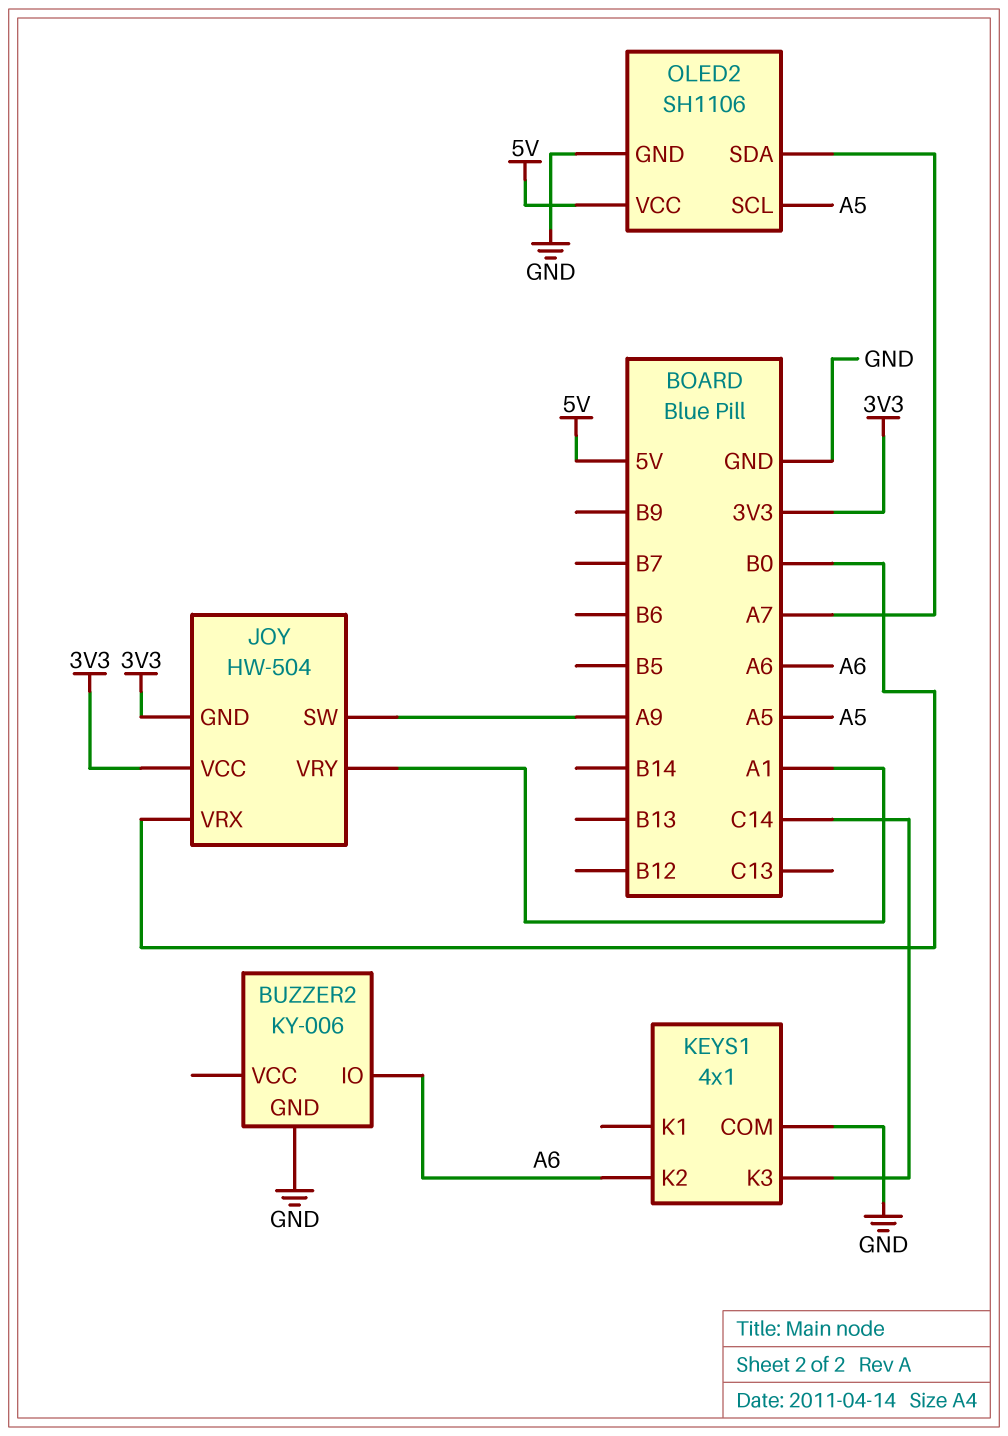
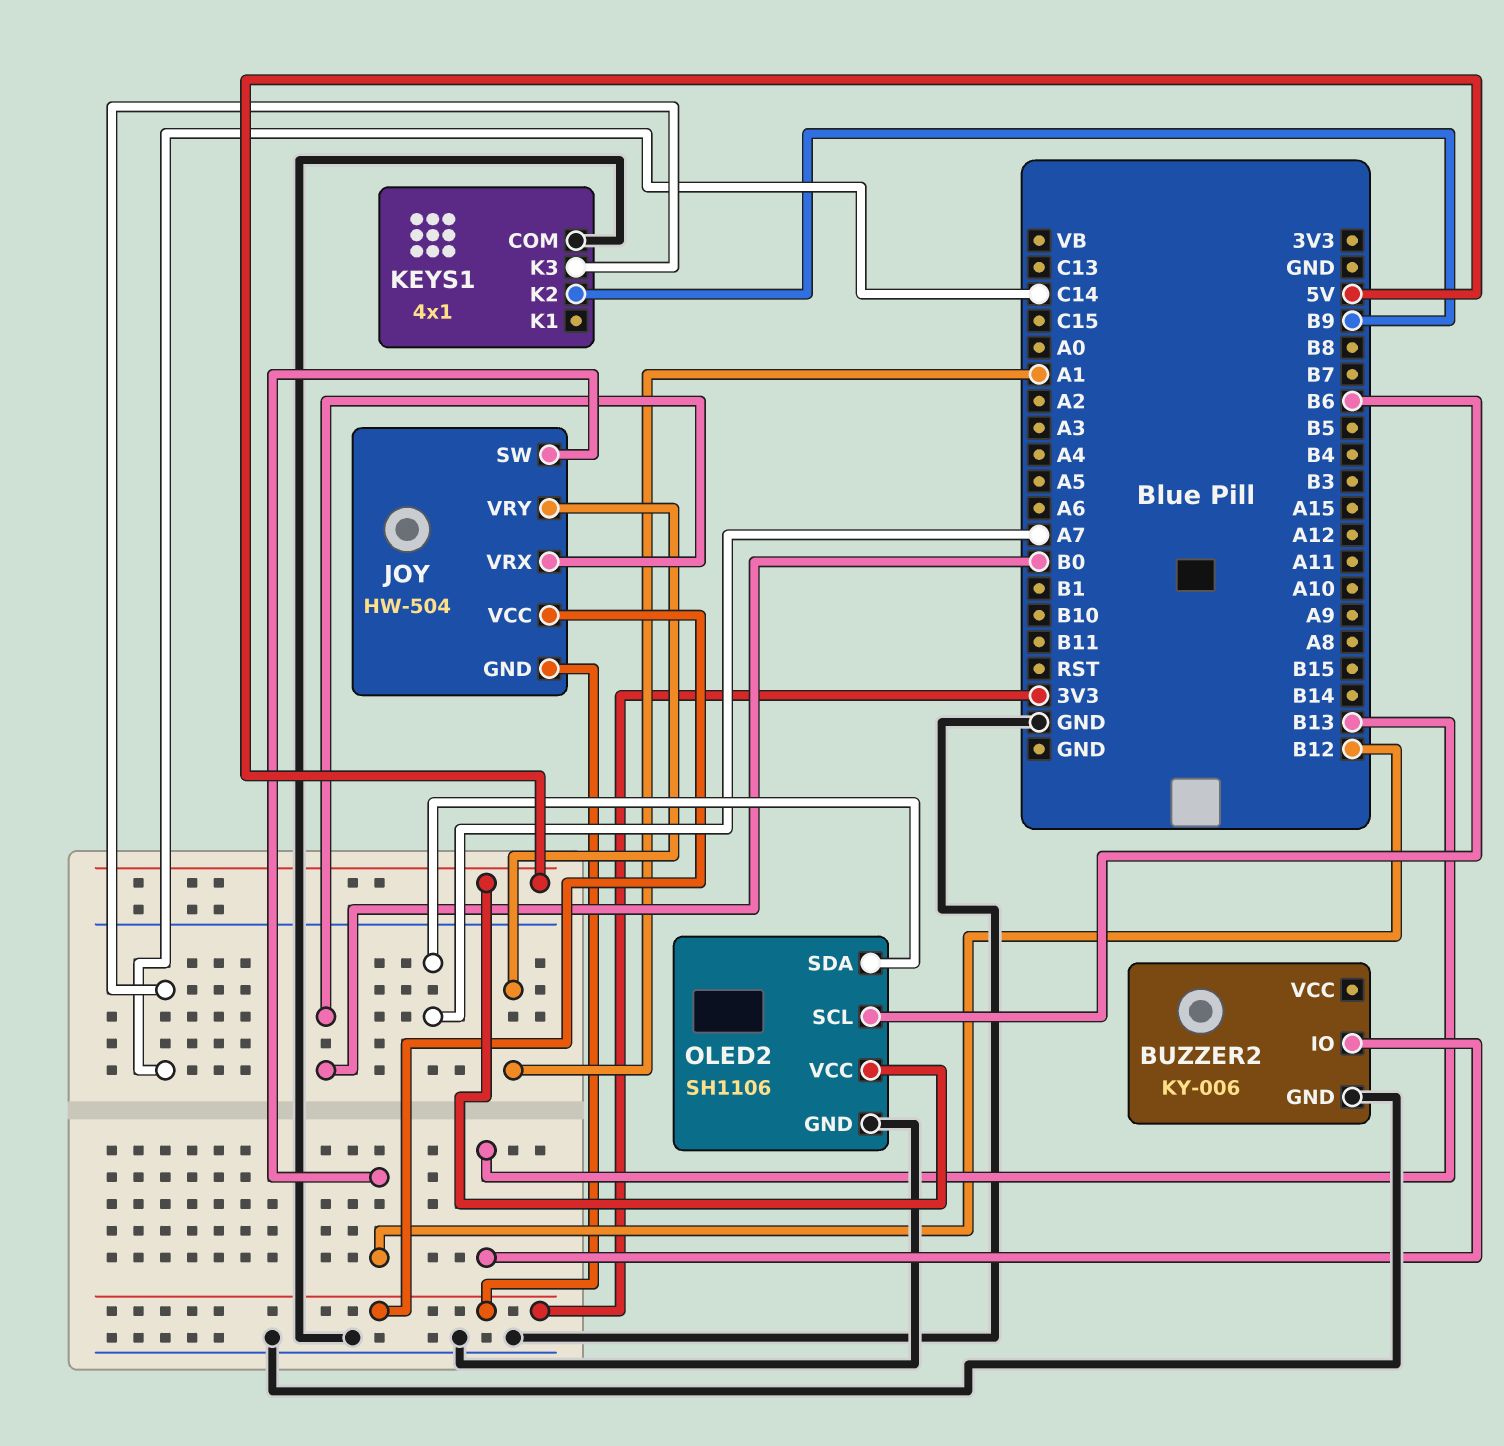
BUZZER2 pin IO: A6 -> B13
JOY pin SW: A9 -> B12
KEYS1 pin K2: A6 -> B9
OLED2 pin SCL: A5 -> B6

